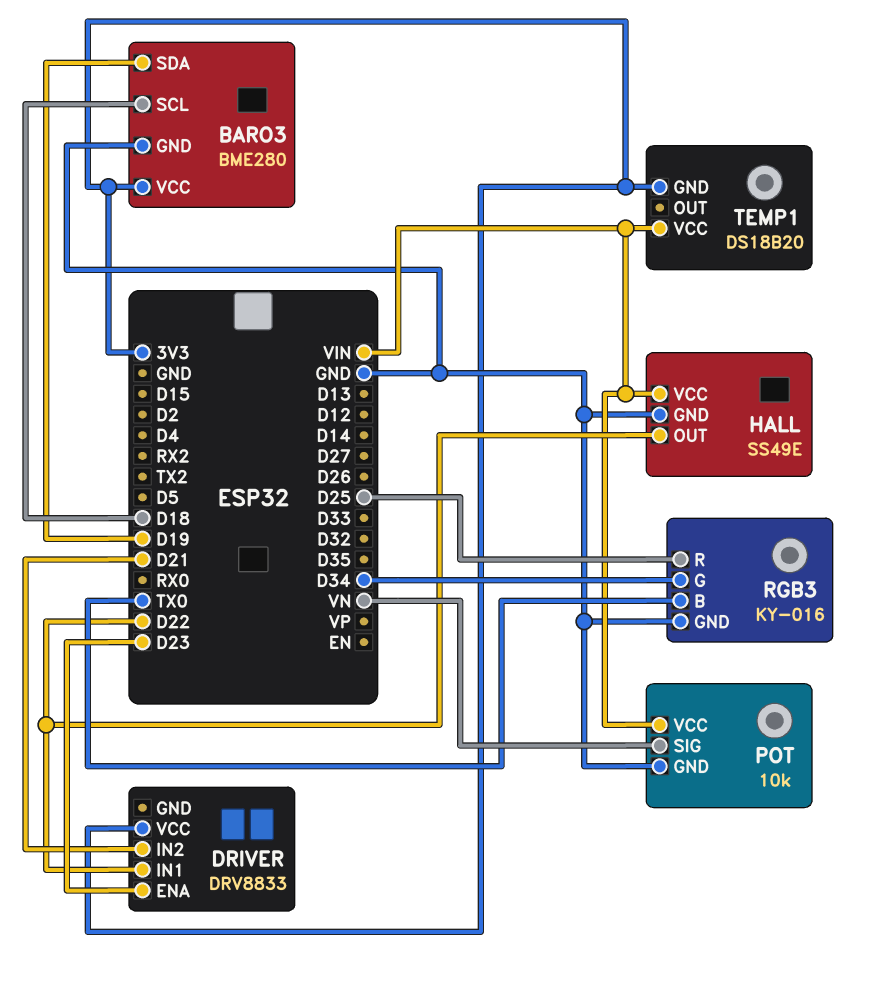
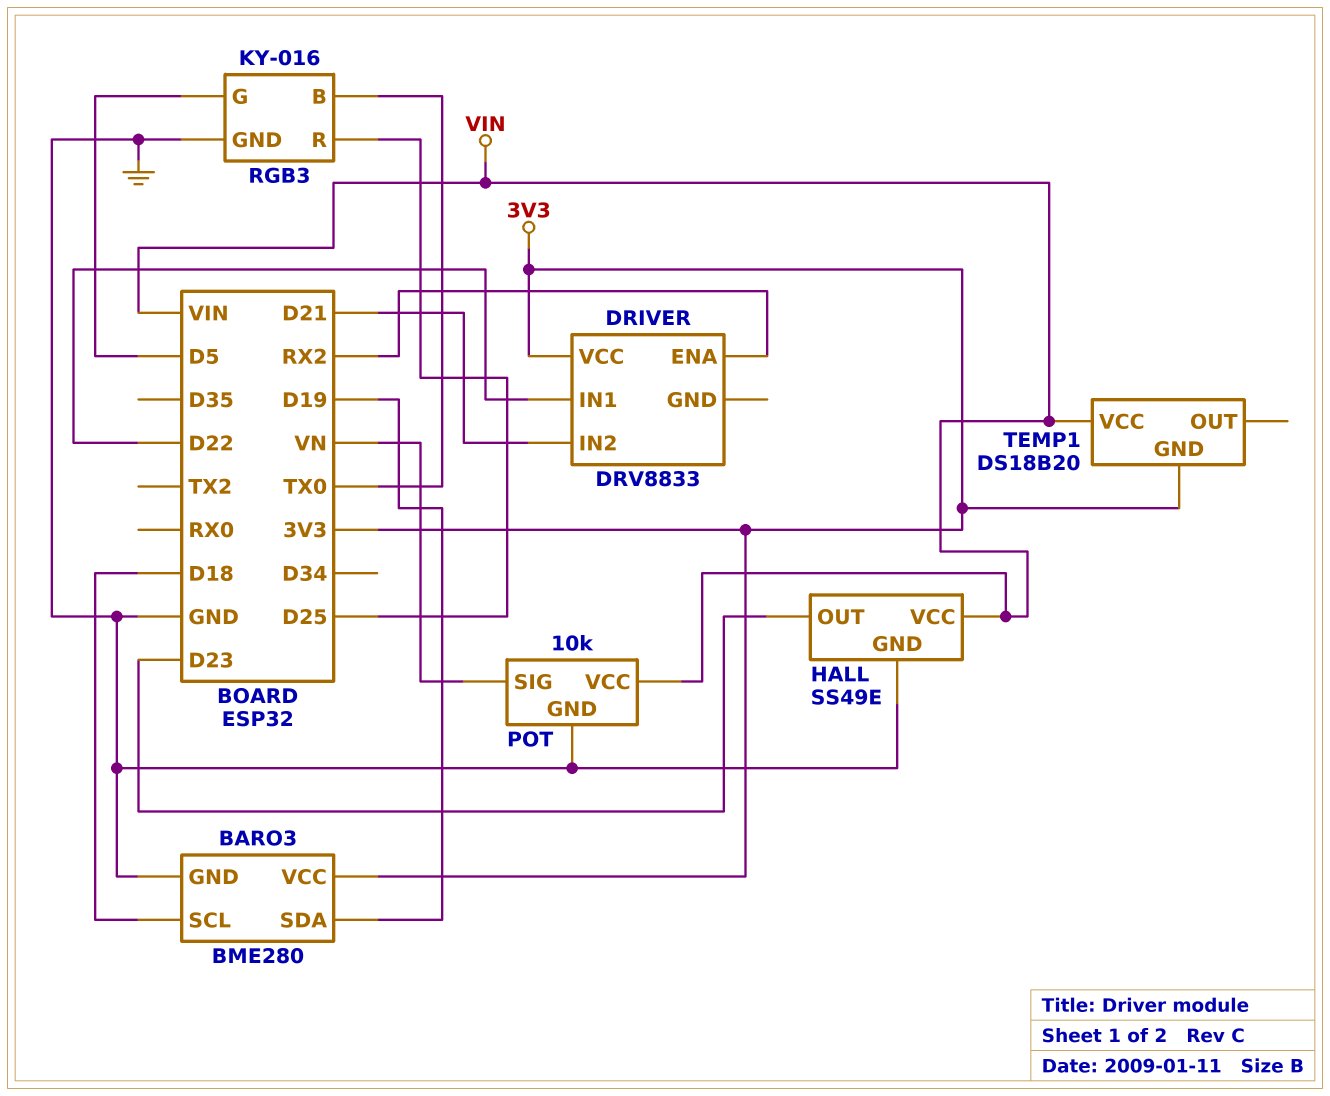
DRIVER pin ENA: D23 -> RX2
HALL pin OUT: D22 -> D23
RGB3 pin G: D34 -> D5

